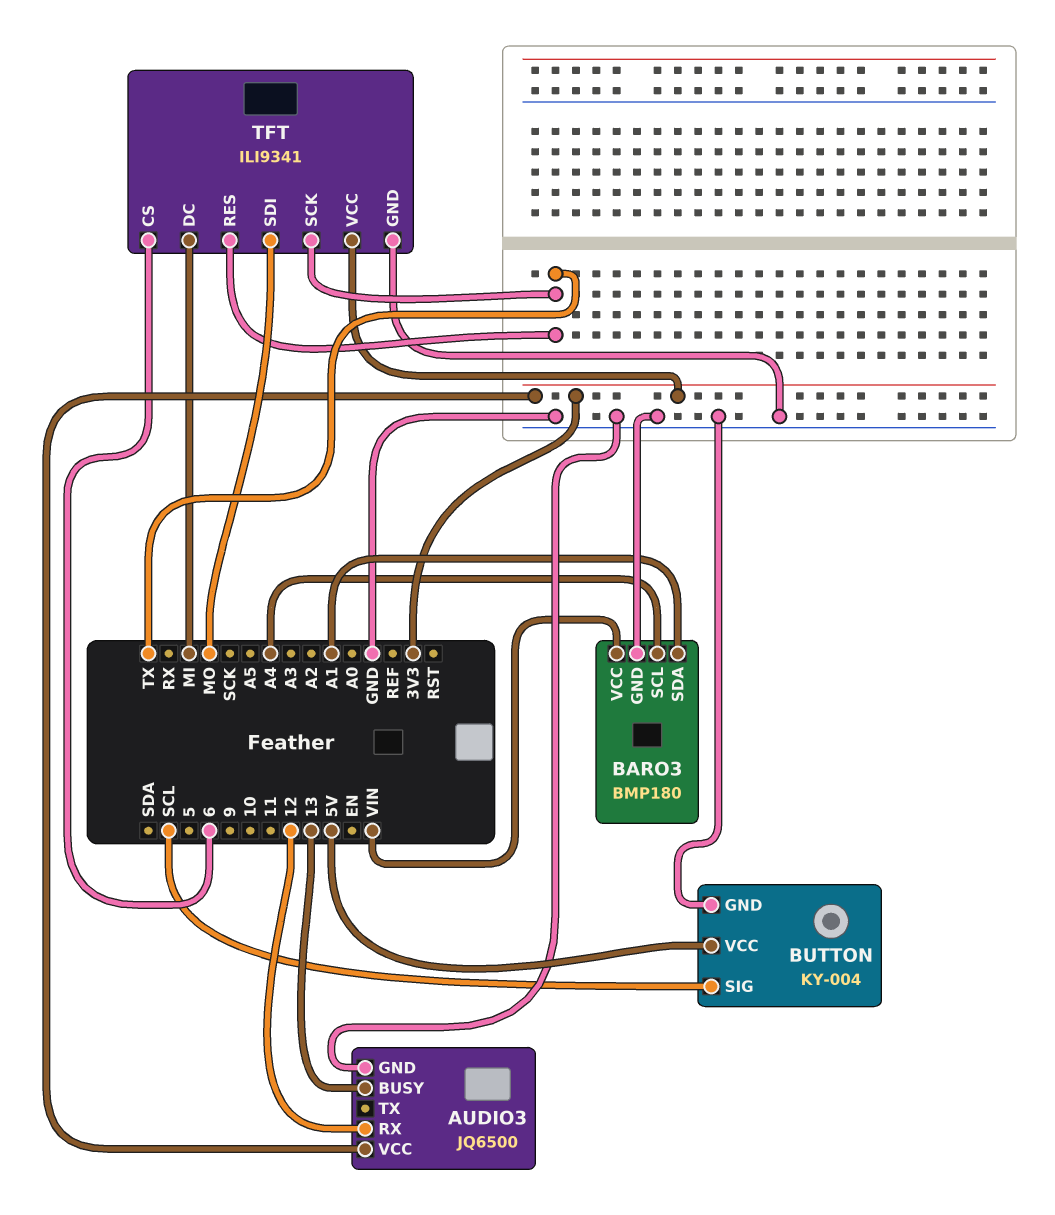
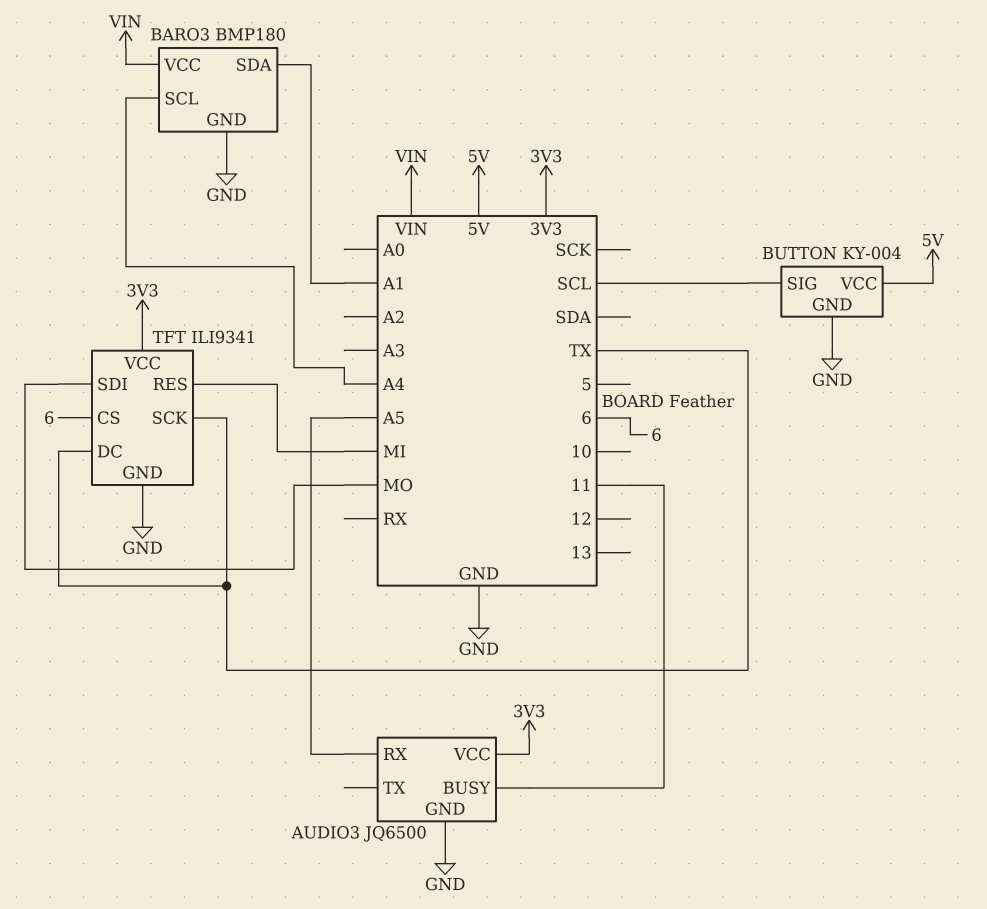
AUDIO3 pin BUSY: 13 -> 11
AUDIO3 pin RX: 12 -> A5
TFT pin DC: MI -> TX
TFT pin RES: TX -> MI

